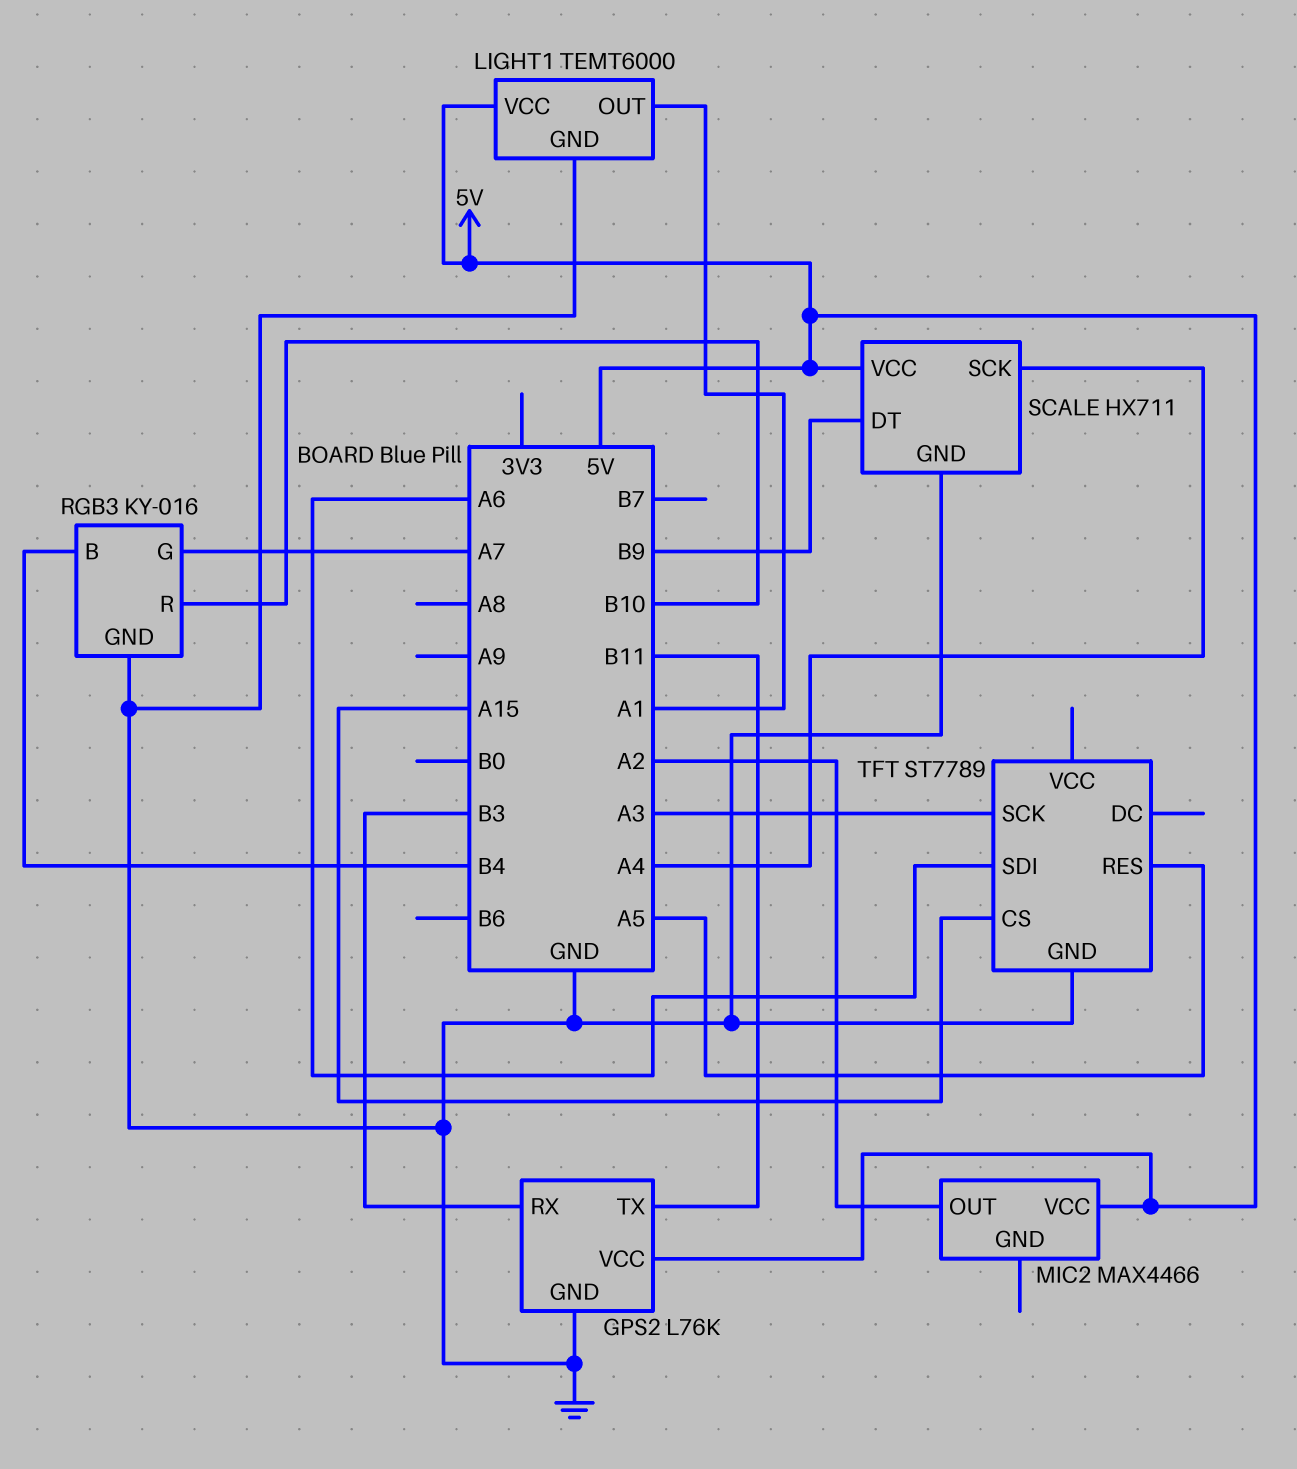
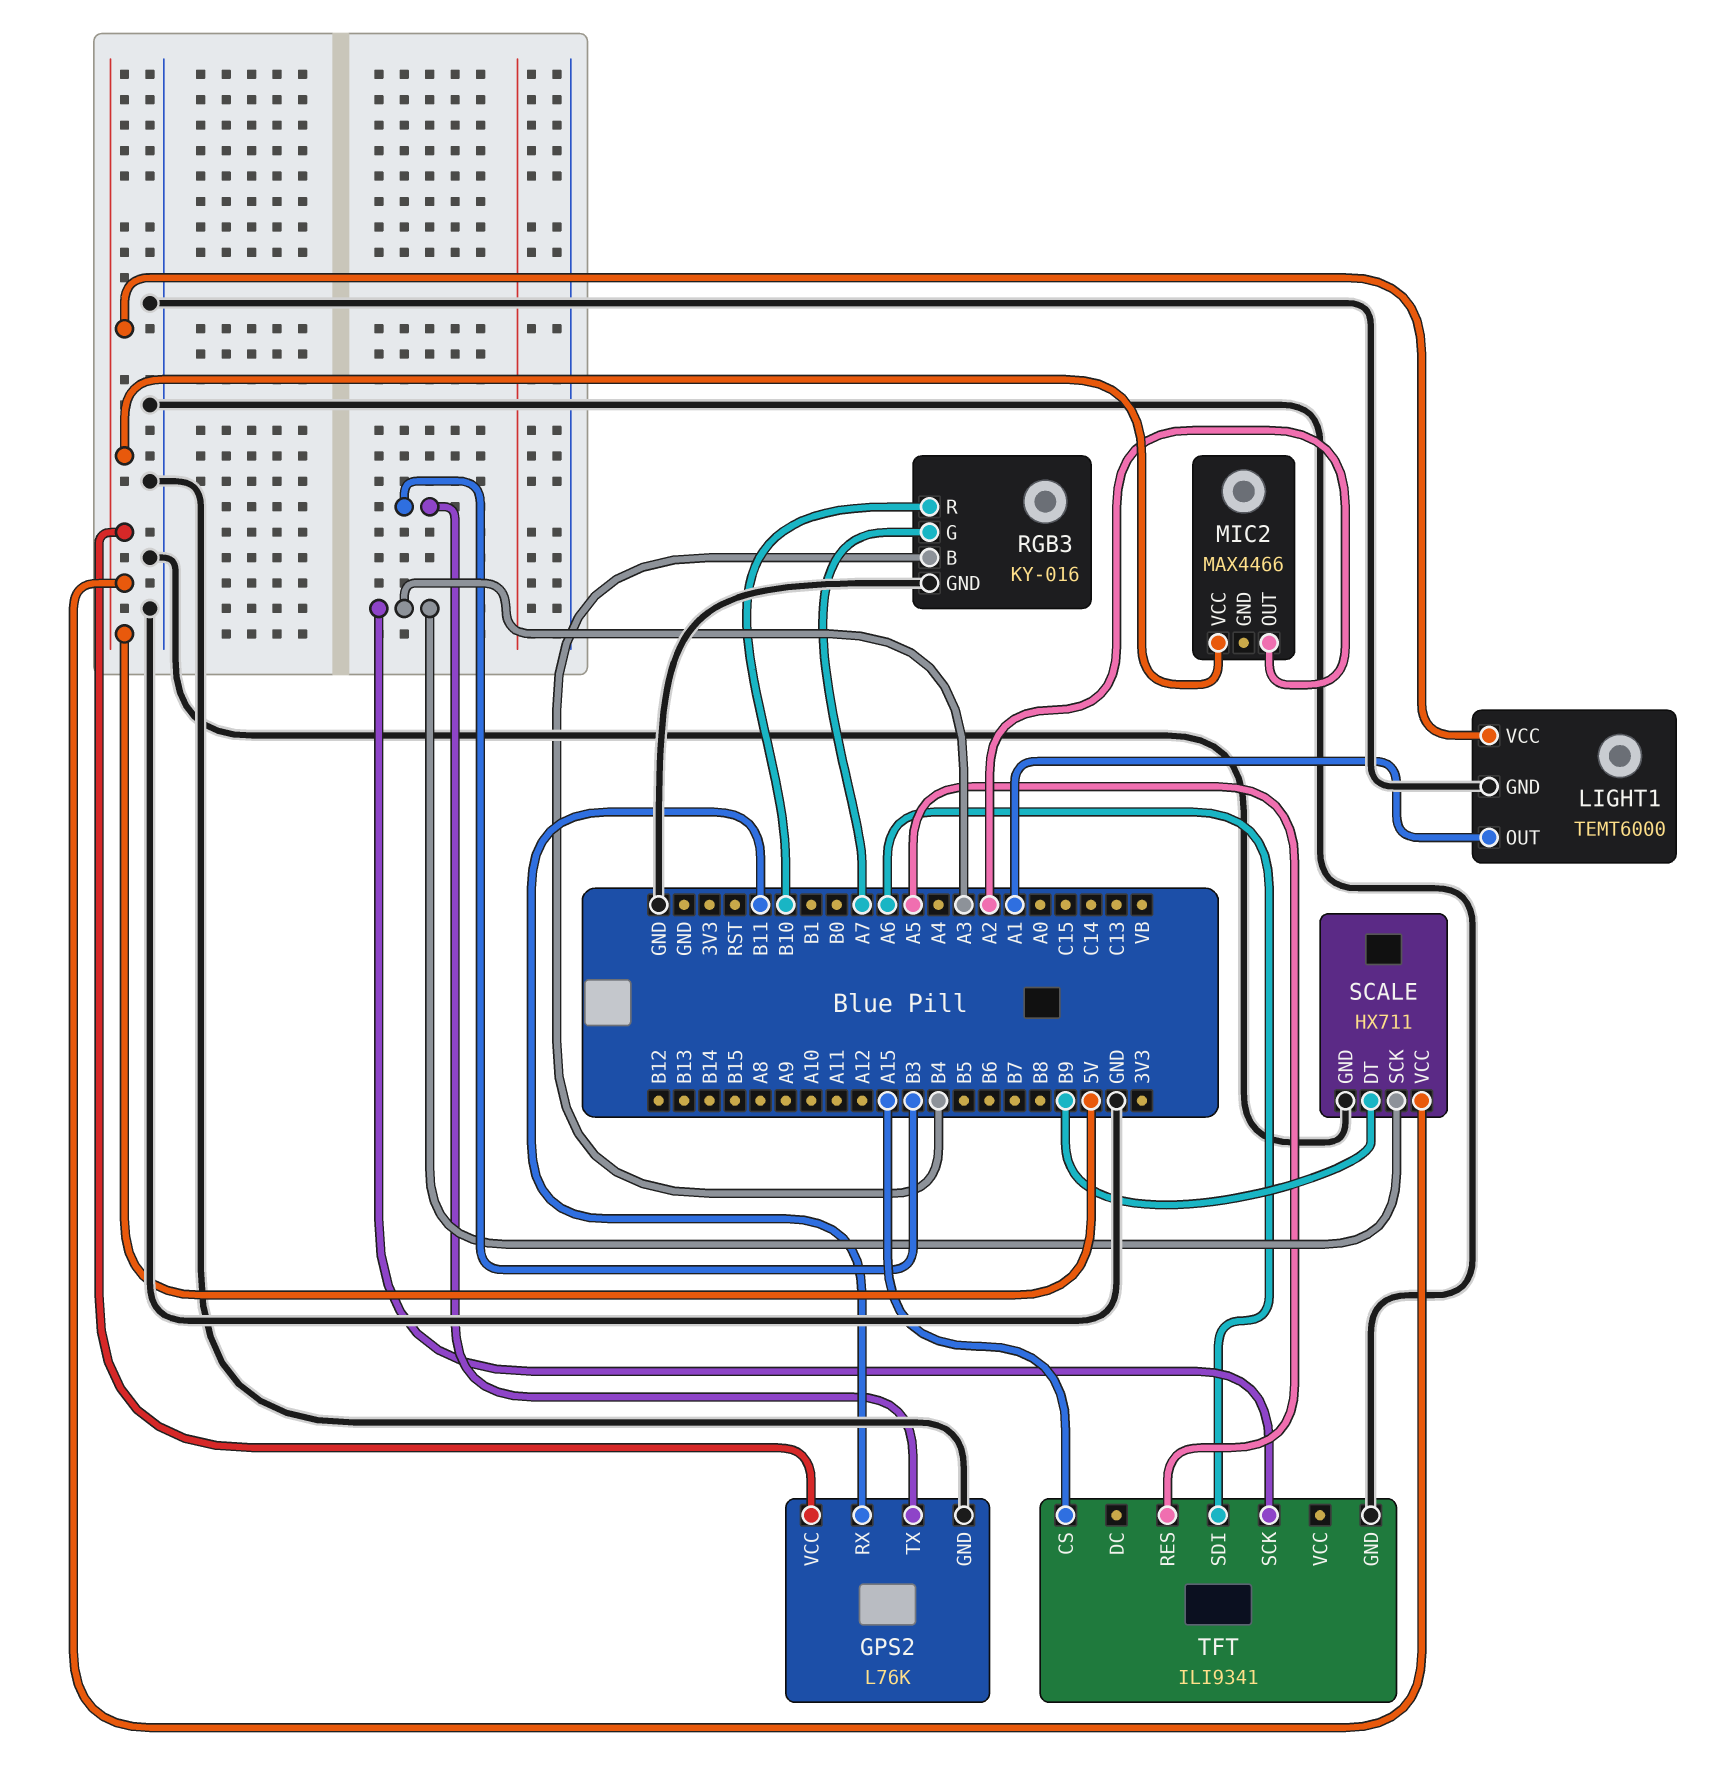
GPS2 pin RX: B3 -> B11
GPS2 pin TX: B11 -> B3
SCALE pin SCK: A4 -> A3
TFT: ST7789 -> ILI9341

